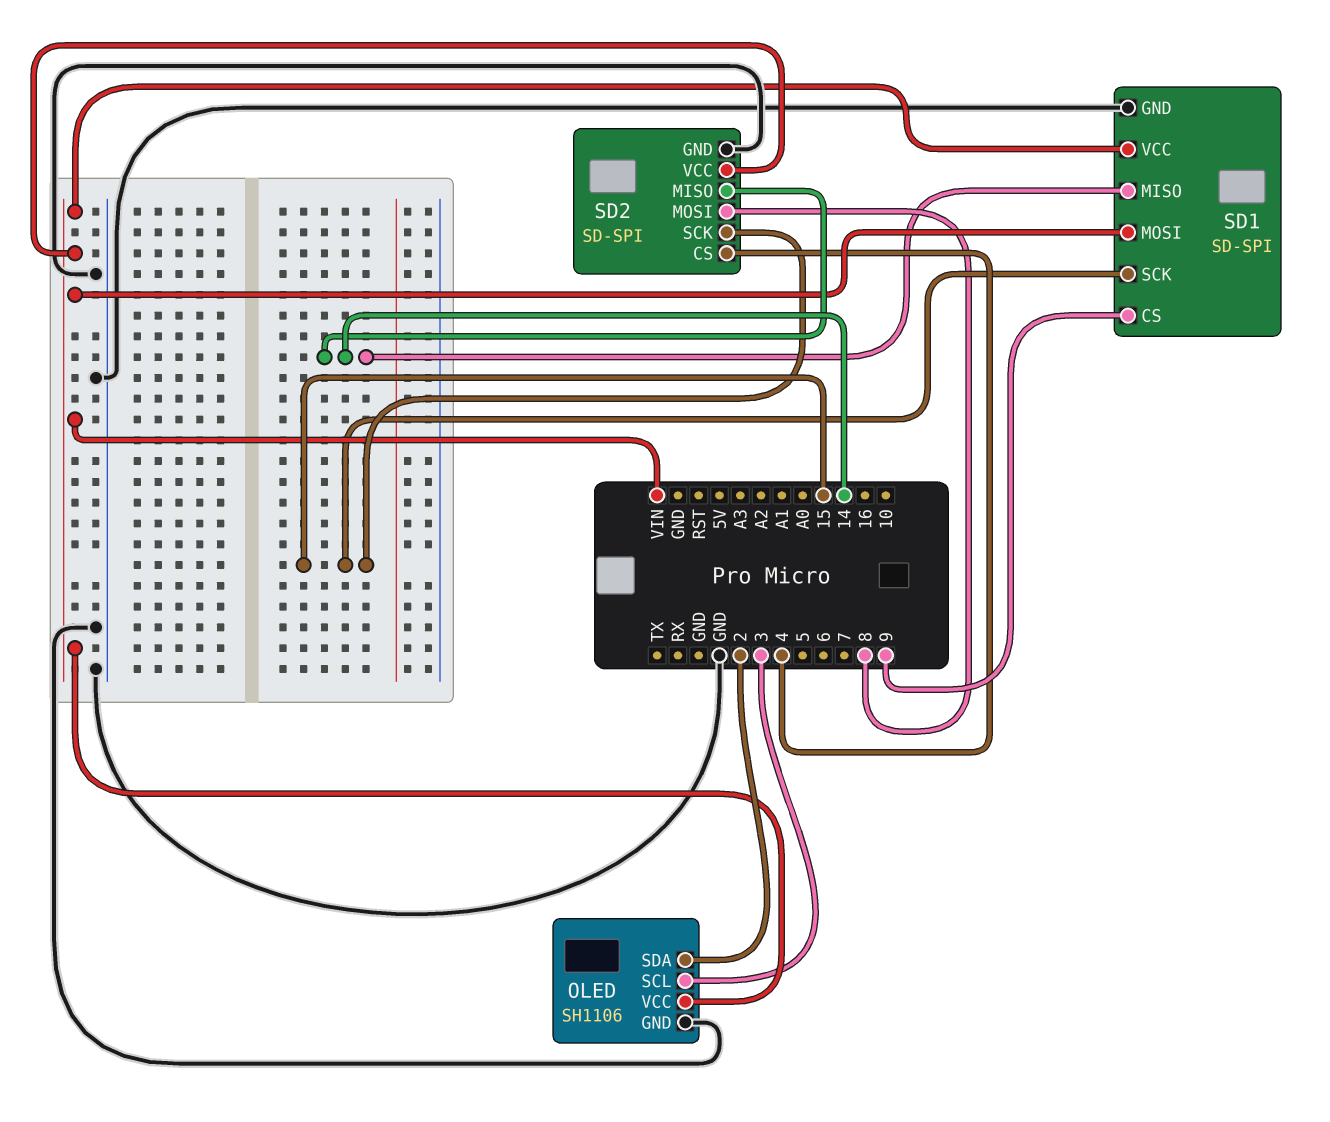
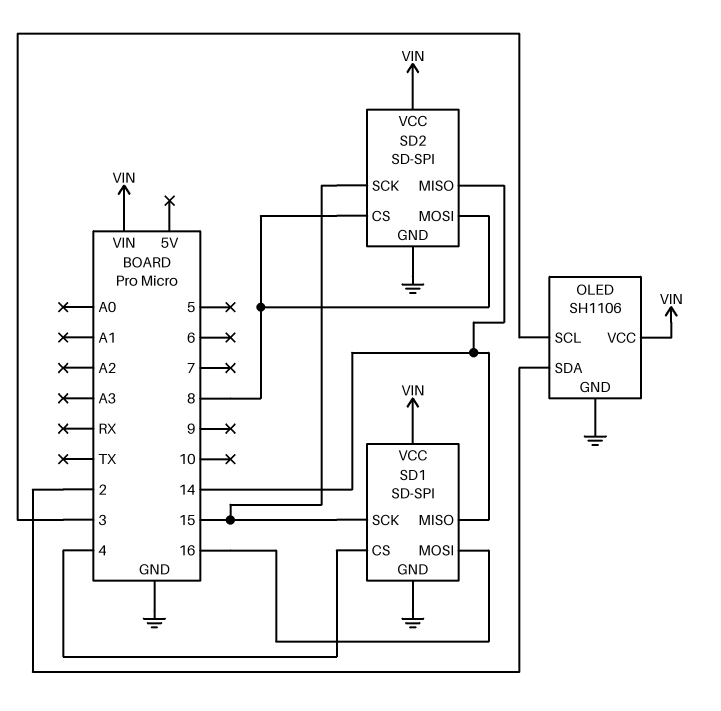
SD1 pin CS: 9 -> 4
SD1 pin MOSI: VIN -> 16
SD2 pin CS: 4 -> 8

